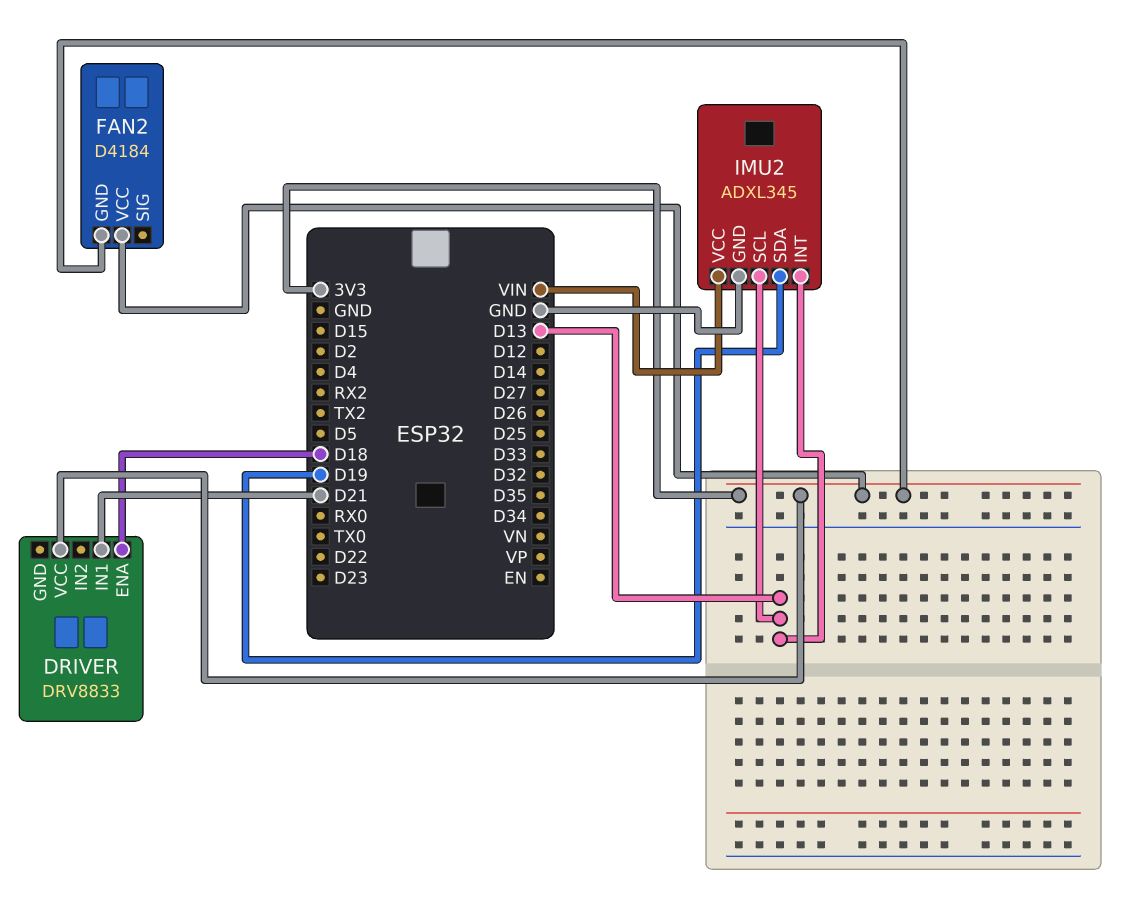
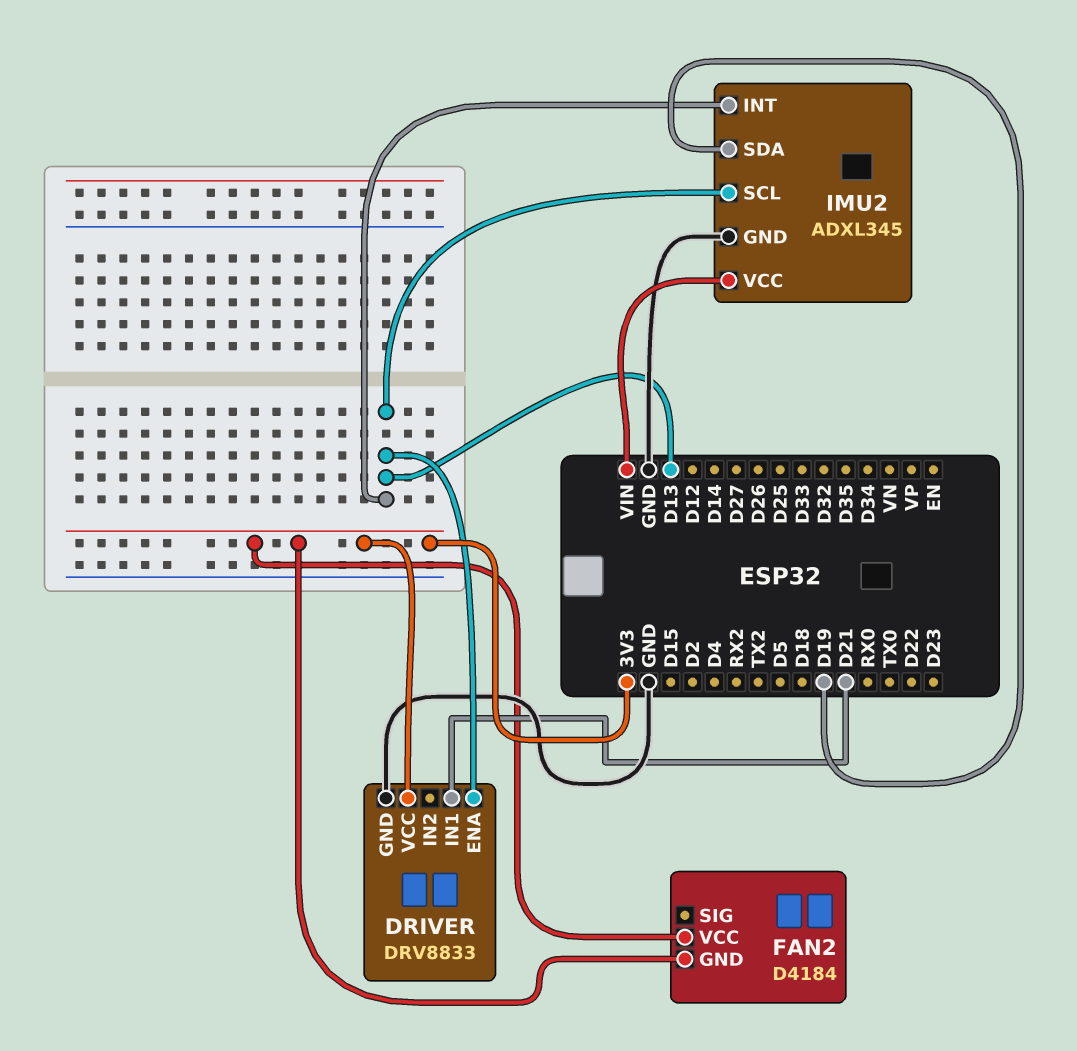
DRIVER pin ENA: D18 -> D13
DRIVER pin GND: none -> GND

